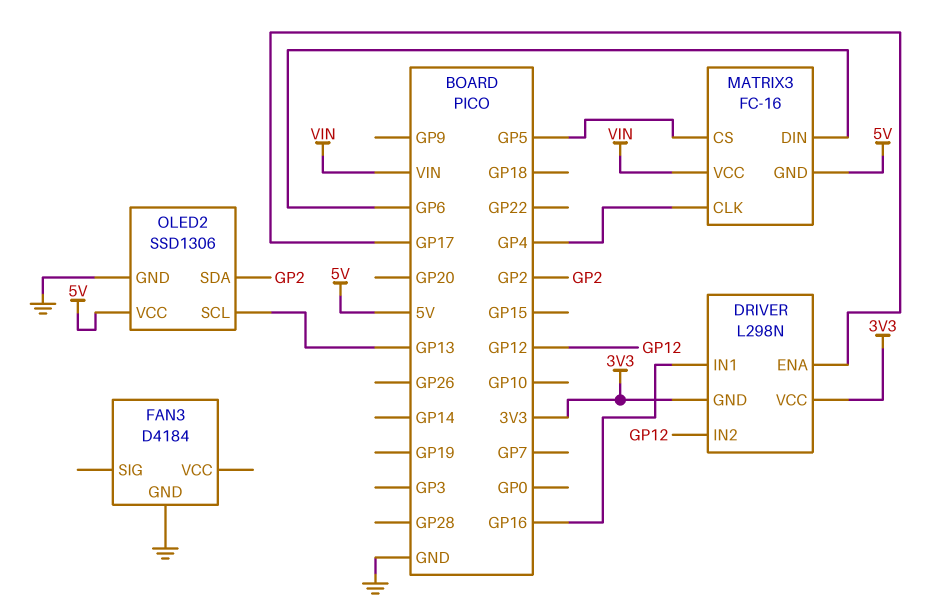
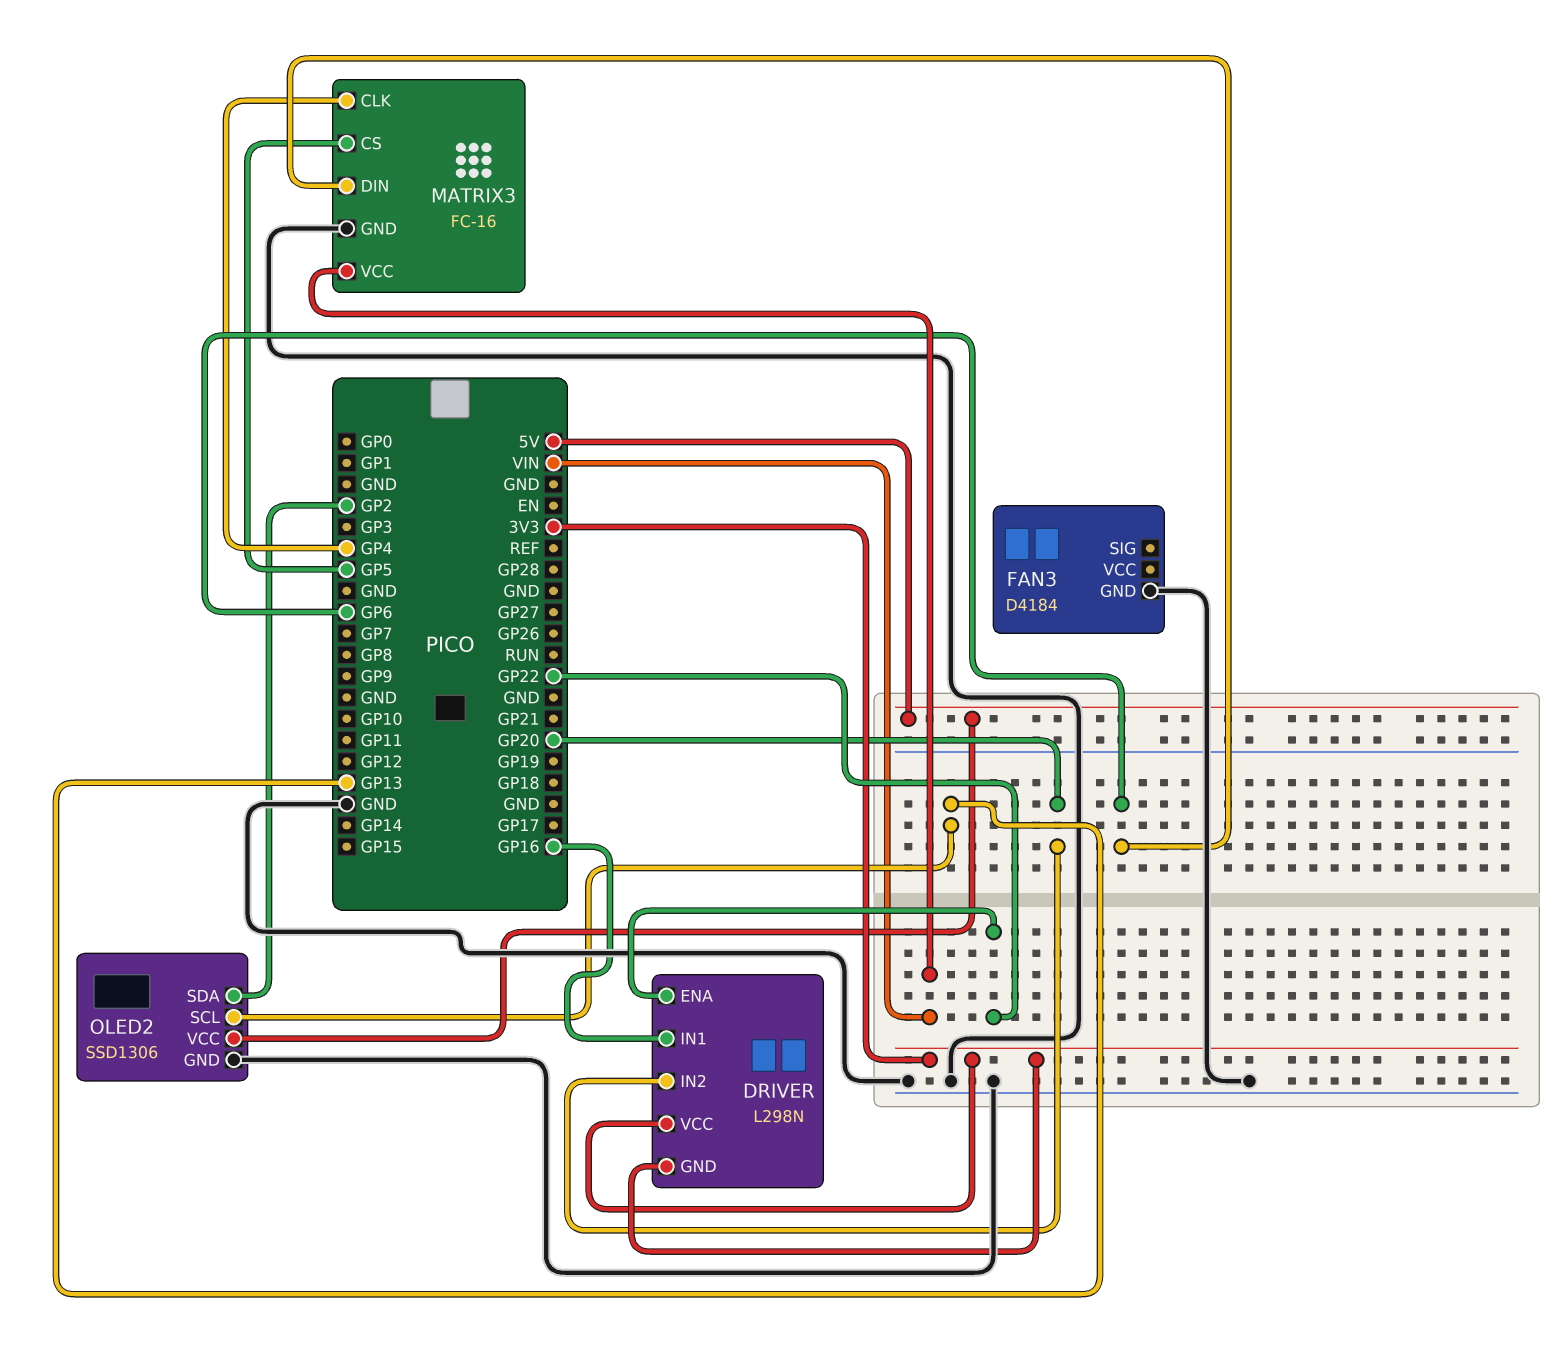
DRIVER pin ENA: GP17 -> GP22
DRIVER pin IN2: GP12 -> GP20
MATRIX3 pin GND: 5V -> GND

